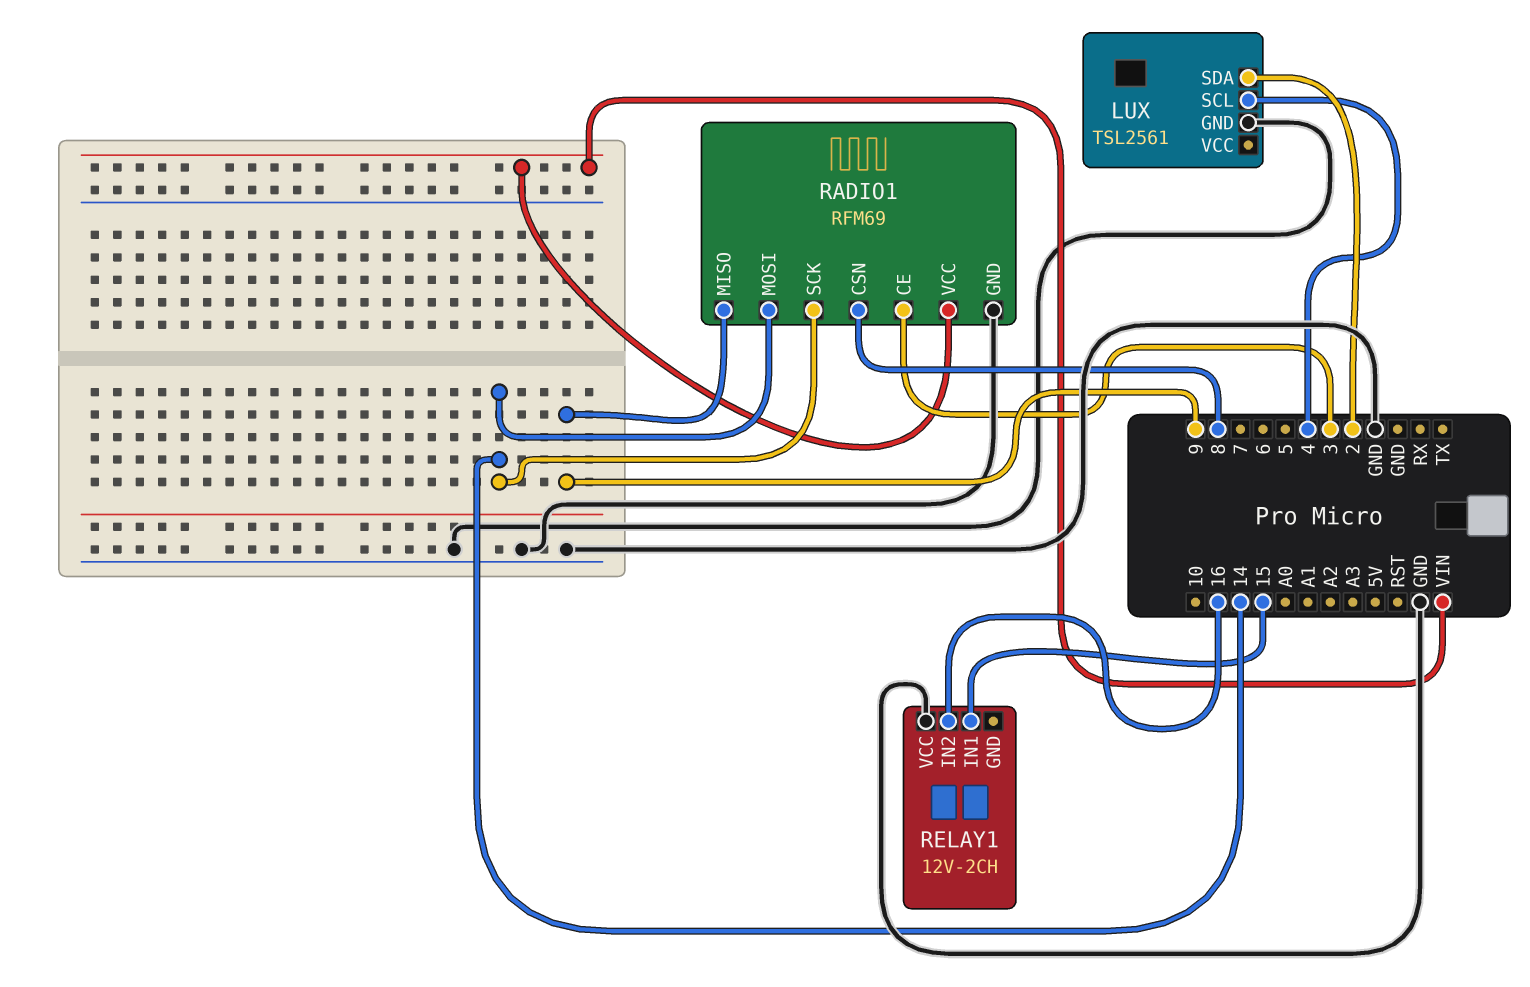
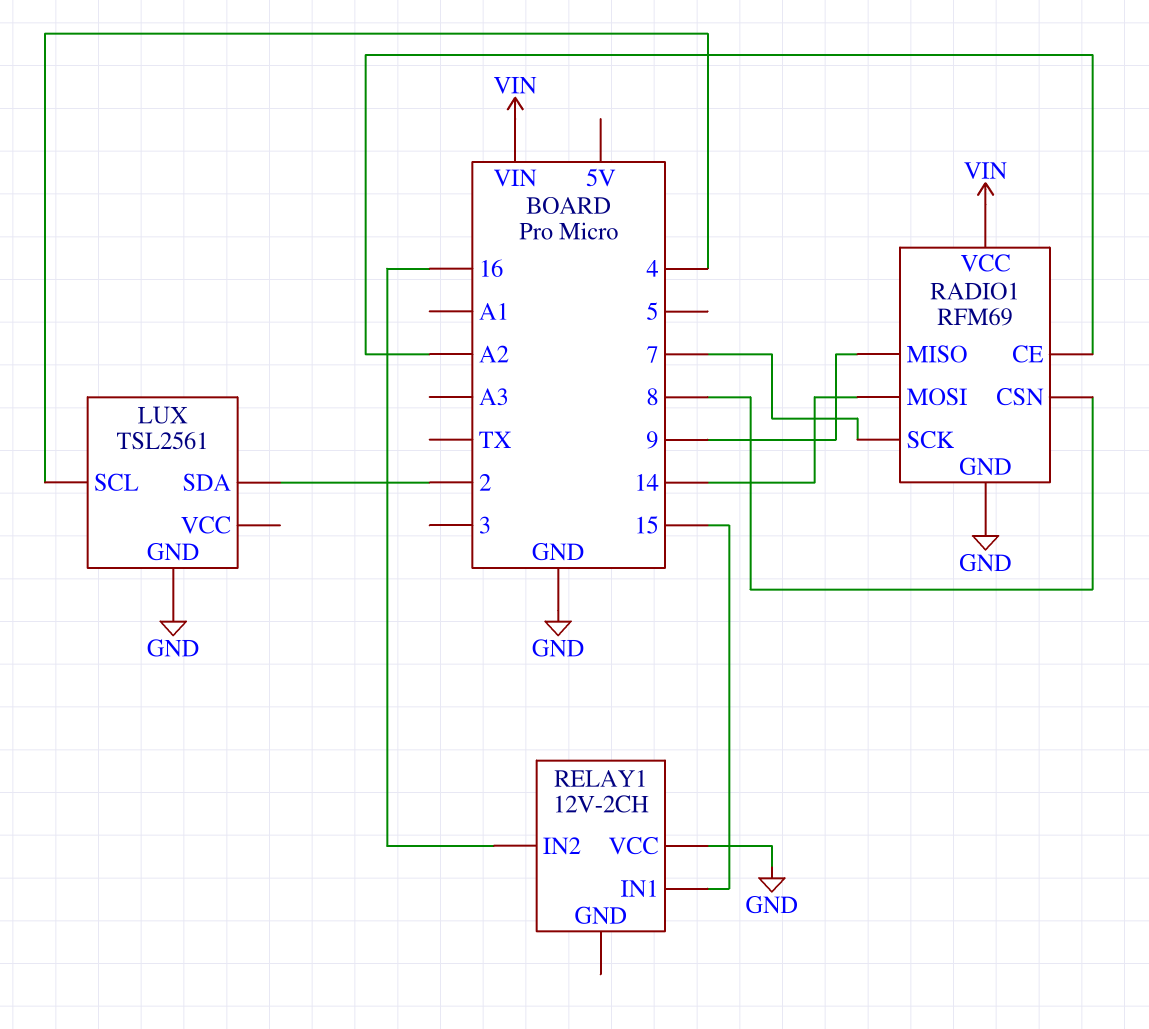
RADIO1 pin CE: 3 -> A2
RADIO1 pin SCK: 14 -> 7

